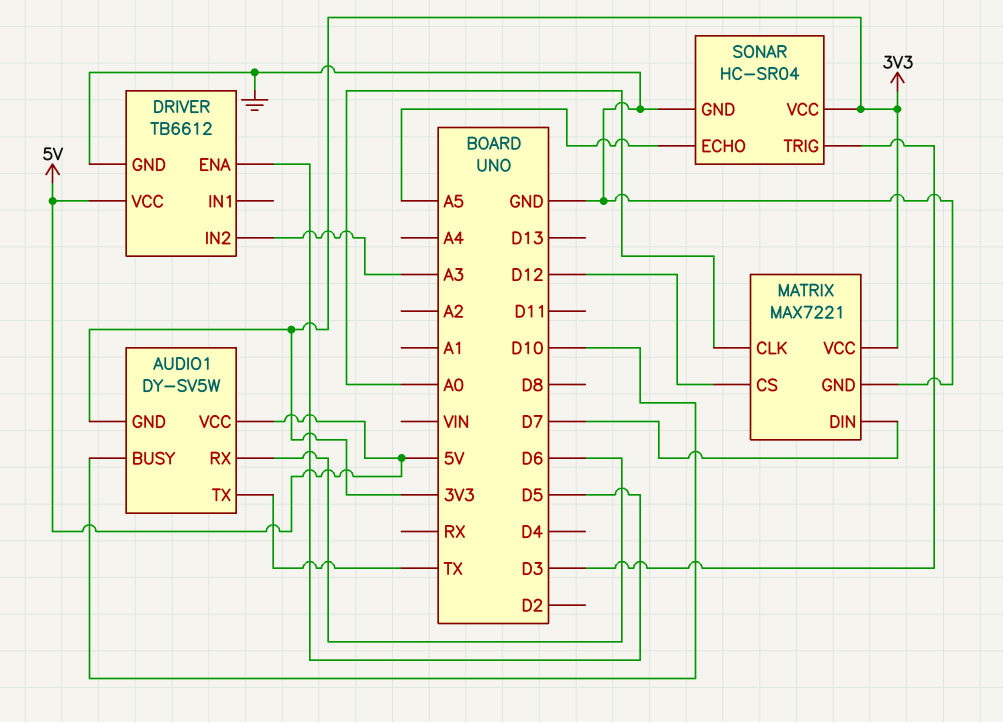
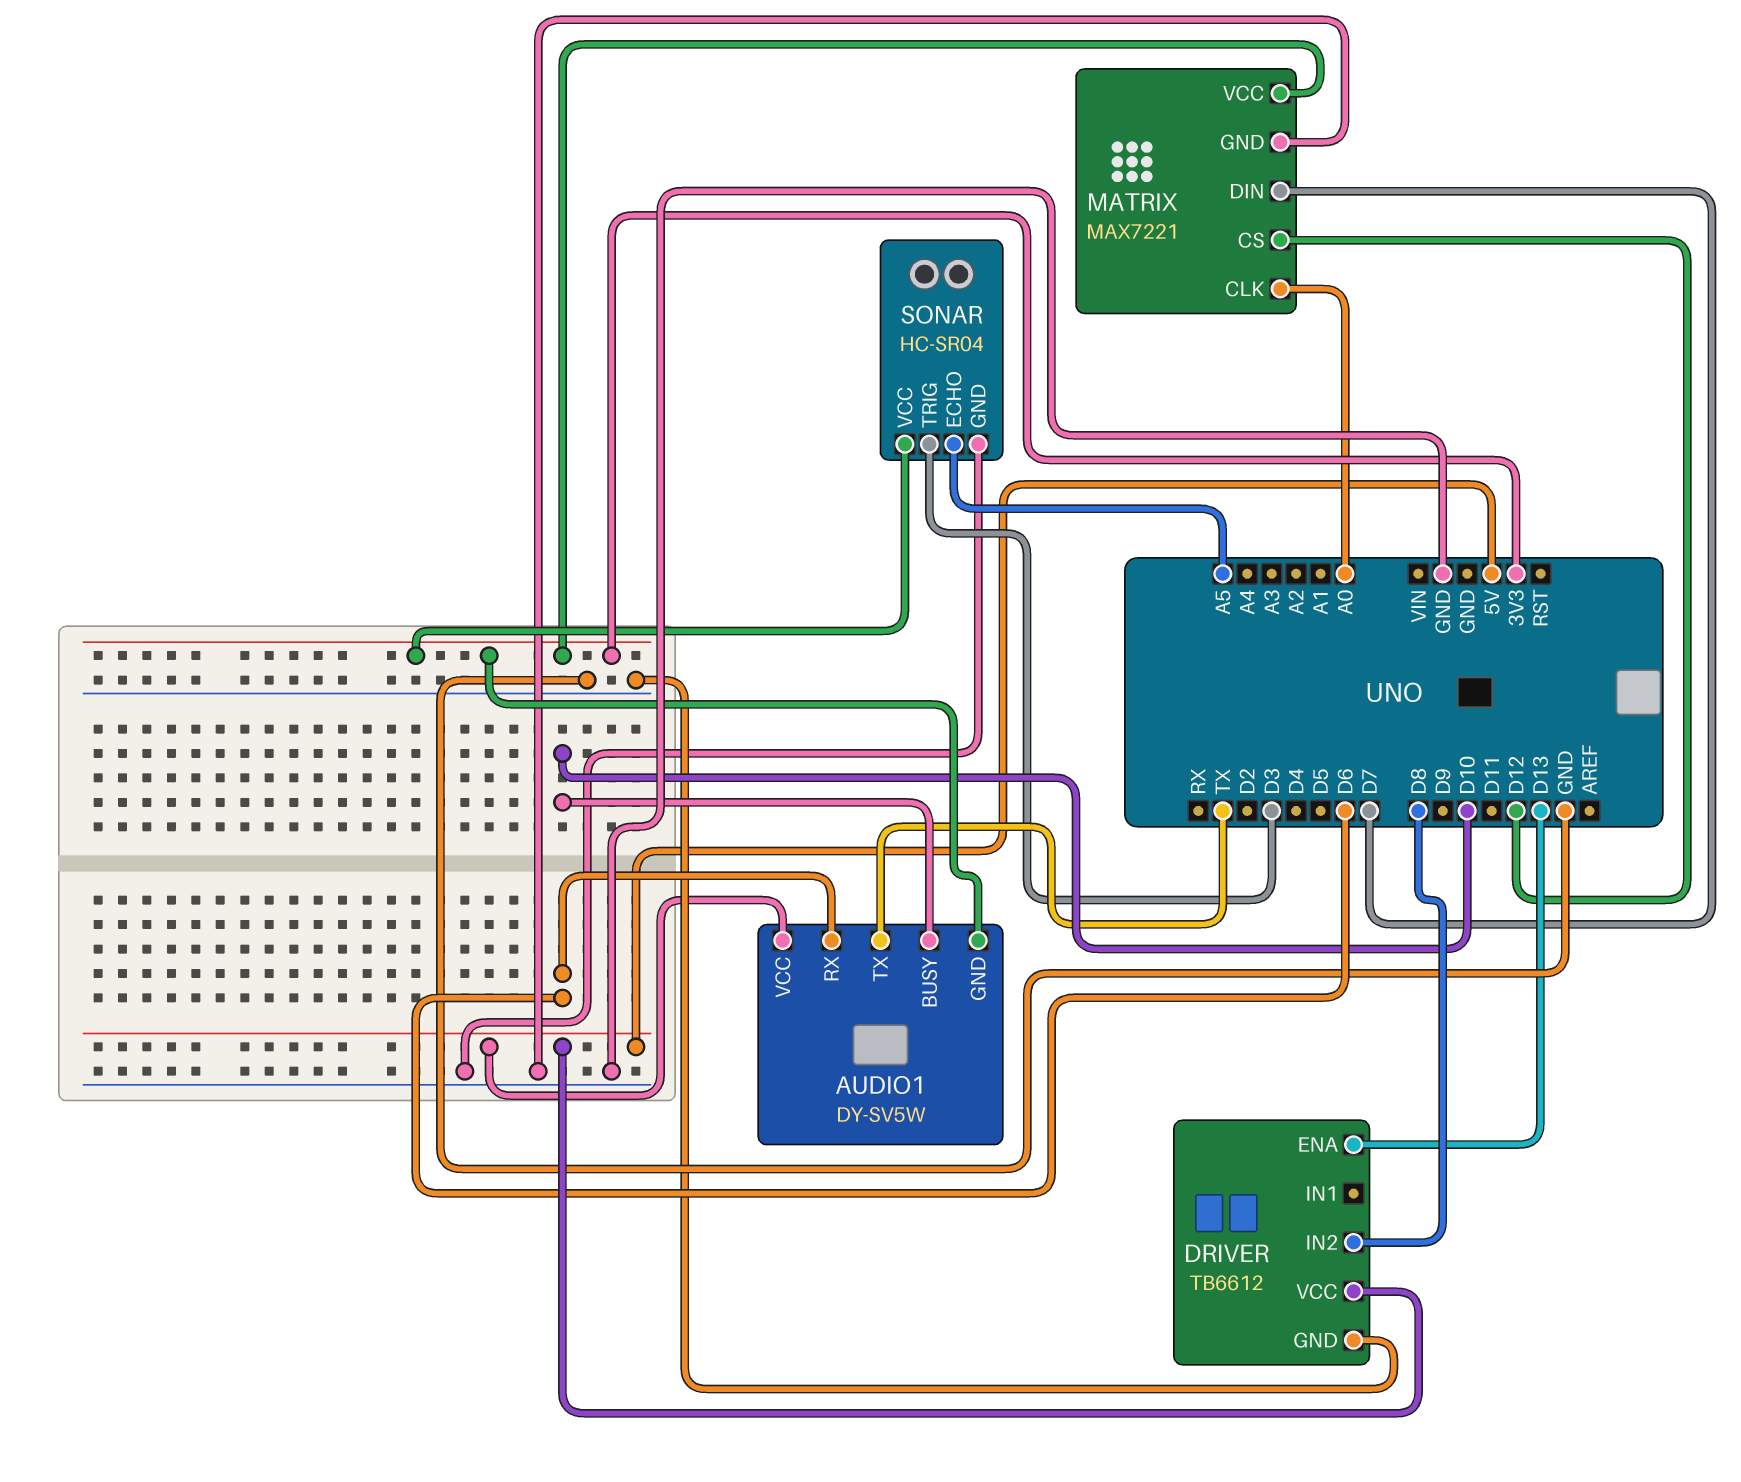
DRIVER pin ENA: D5 -> D13
DRIVER pin IN2: A3 -> D8

